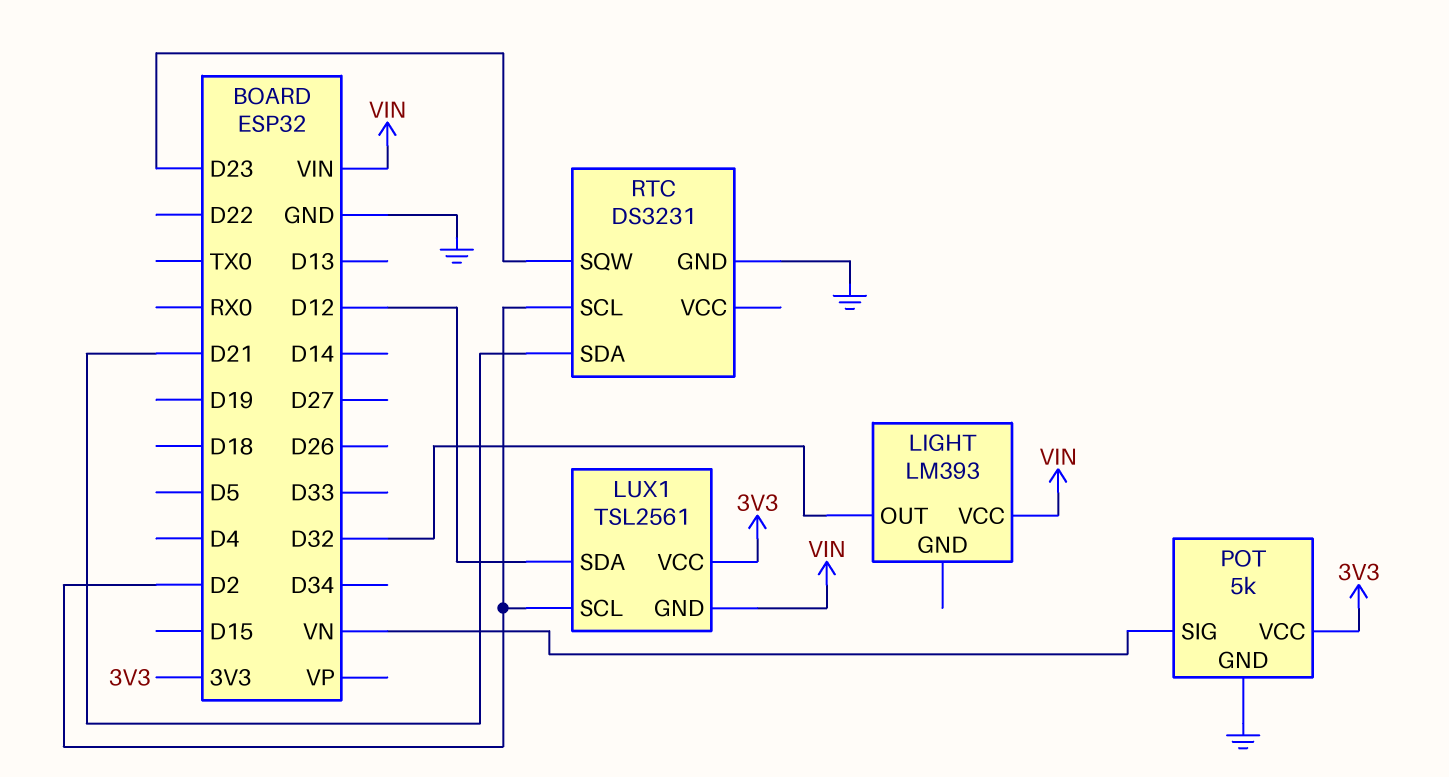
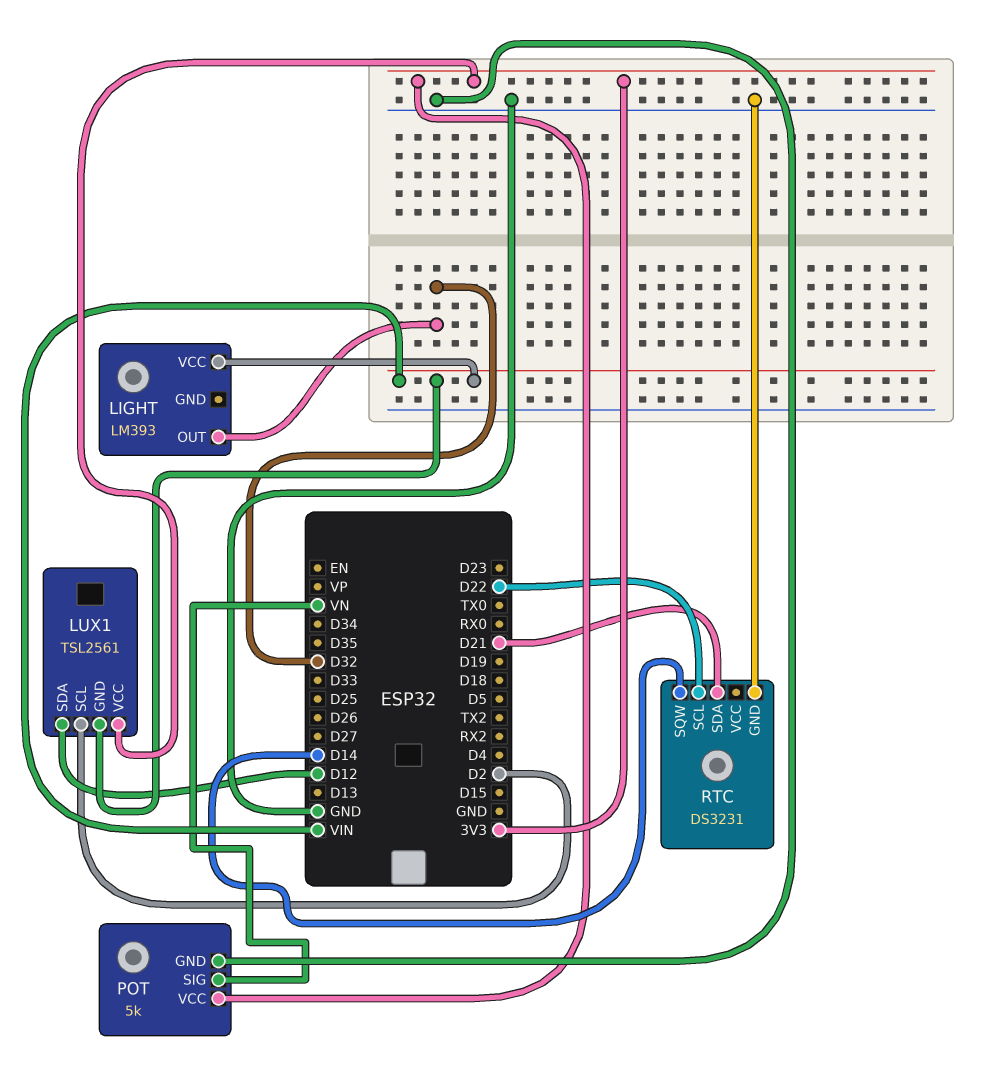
RTC pin SCL: D2 -> D22
RTC pin SQW: D23 -> D14

